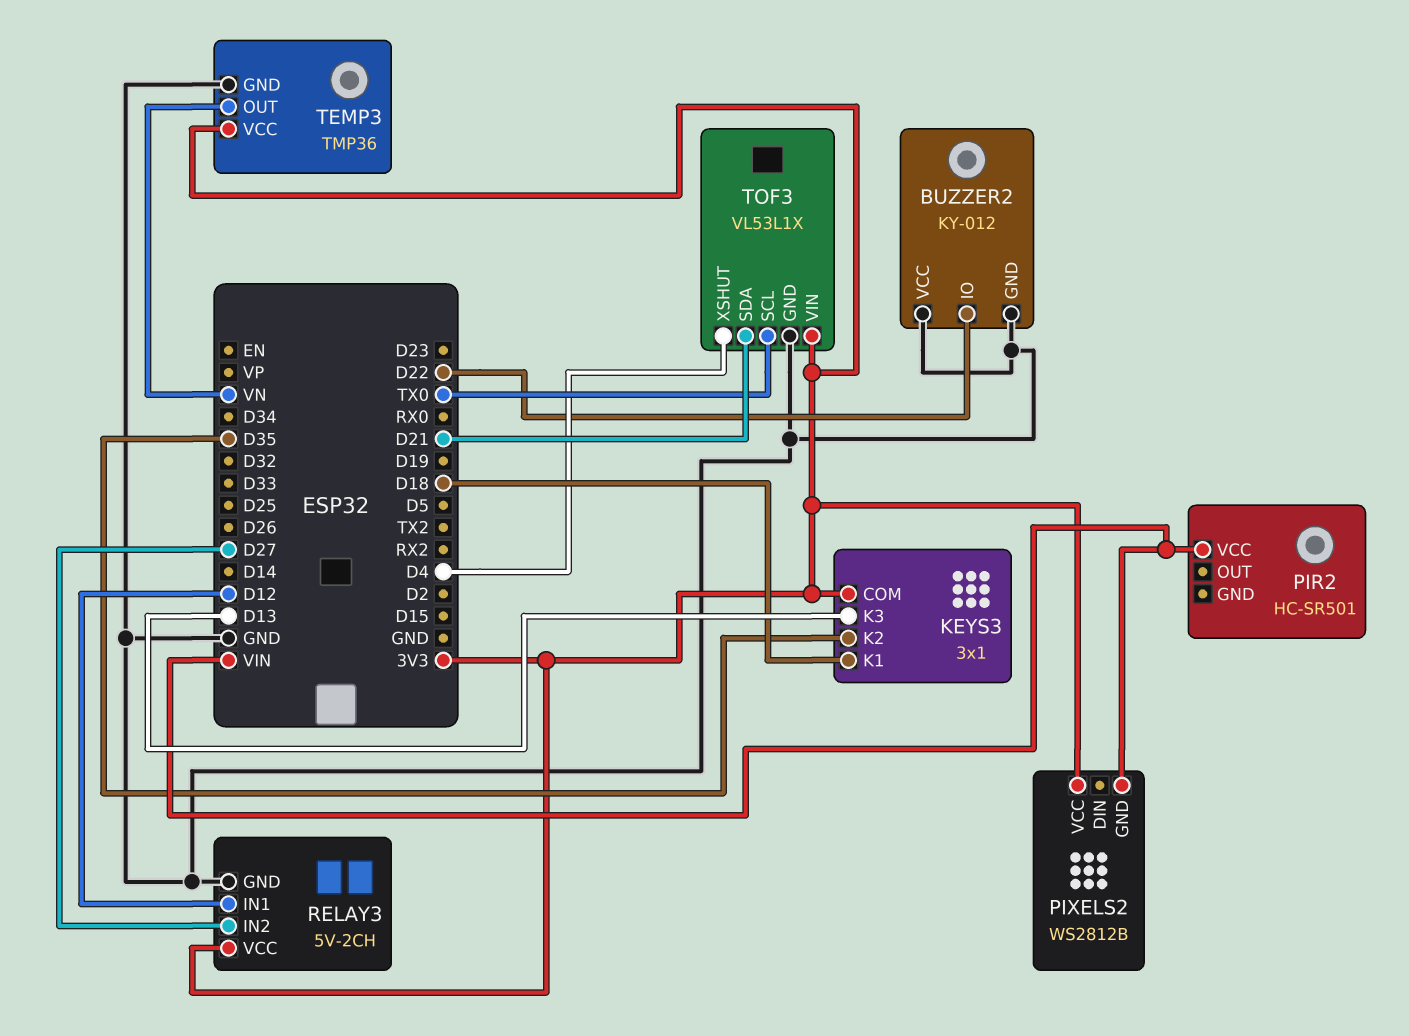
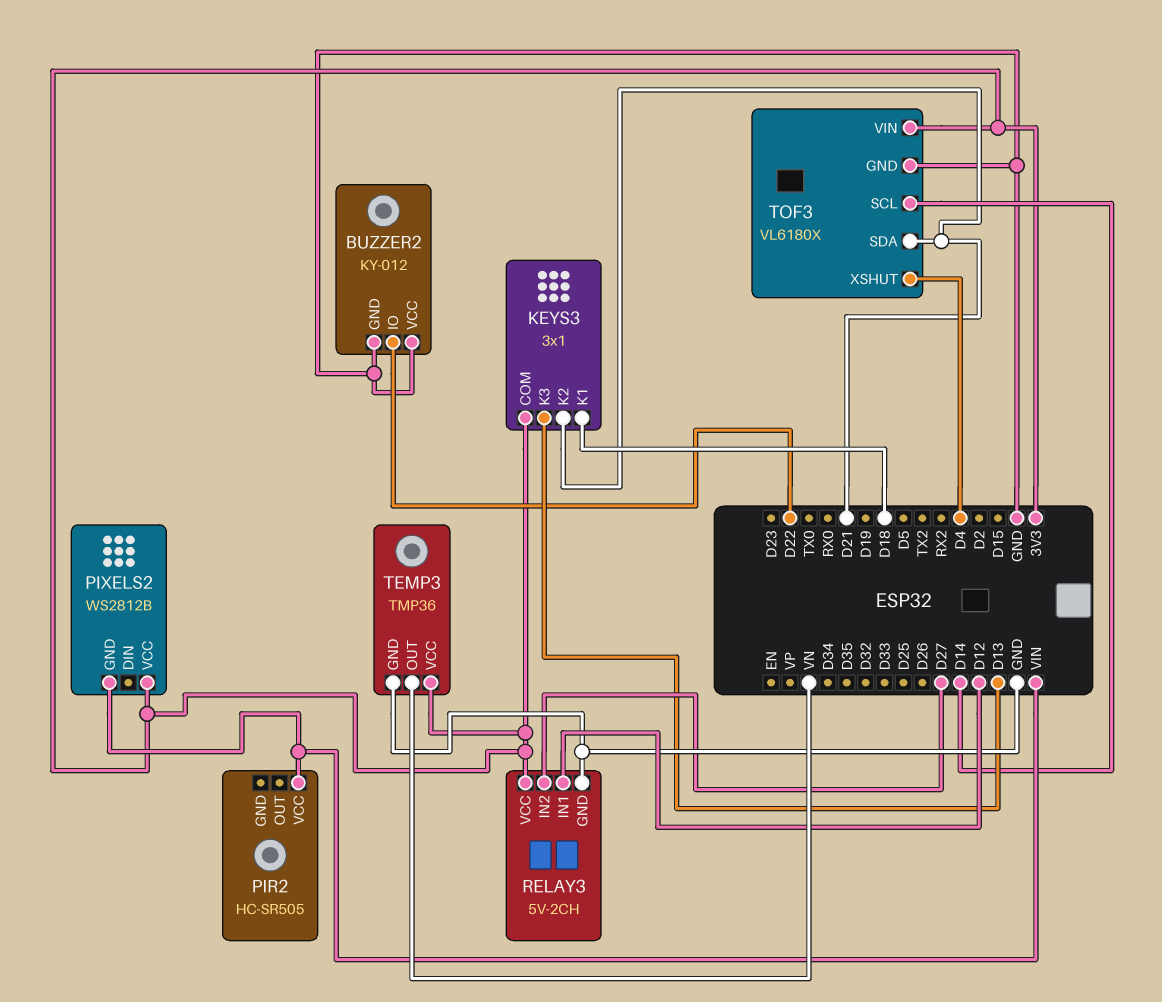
KEYS3 pin K2: D35 -> D21
PIR2: HC-SR501 -> HC-SR505
TOF3: VL53L1X -> VL6180X
TOF3 pin SCL: TX0 -> D14

